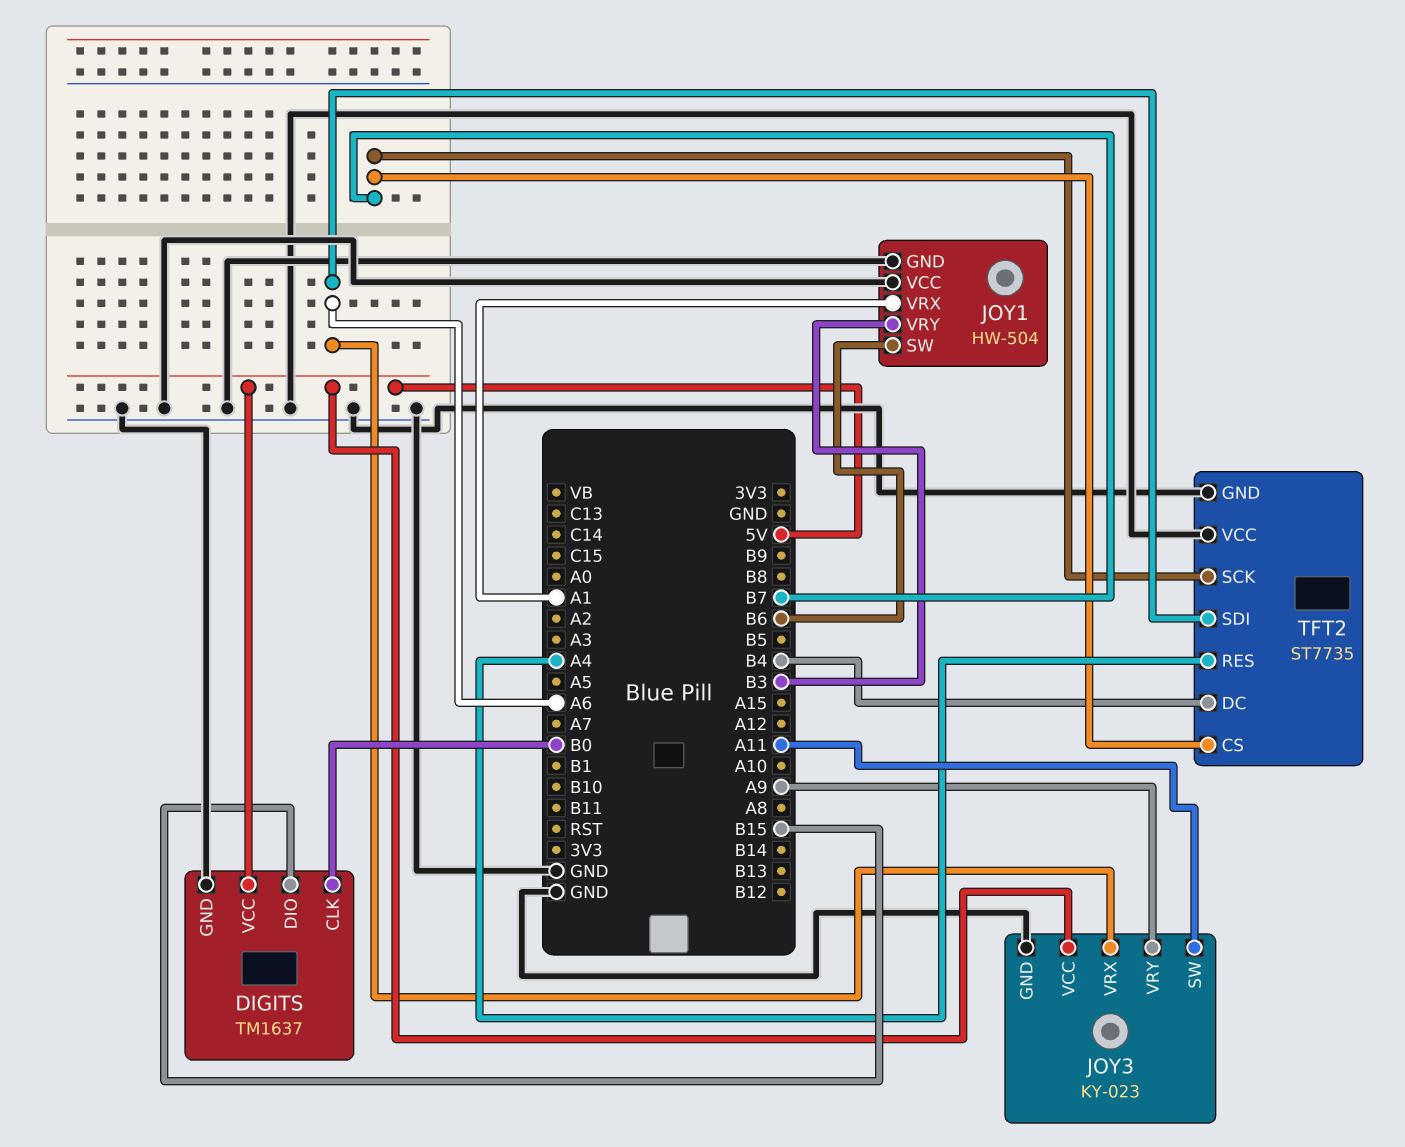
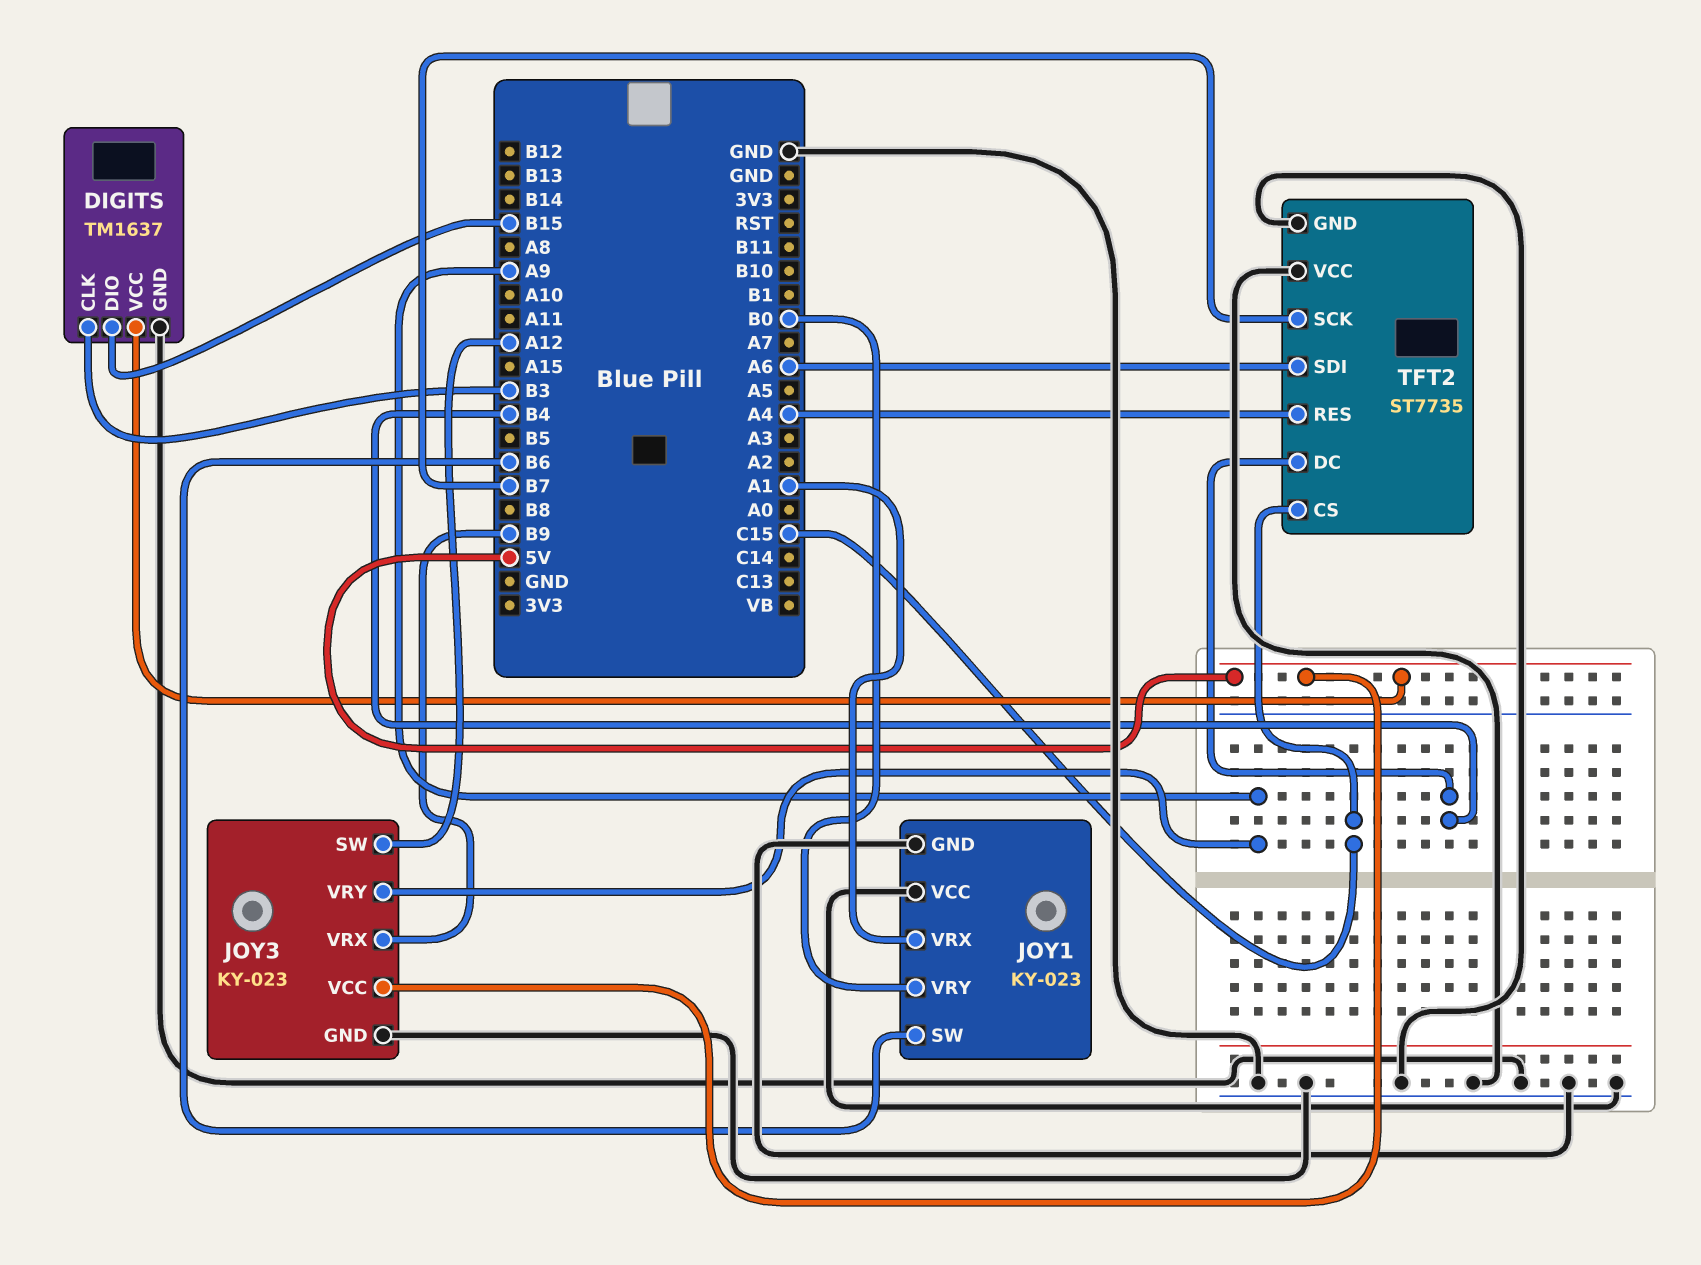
DIGITS pin CLK: B0 -> B3
JOY1: HW-504 -> KY-023
JOY1 pin VRY: B3 -> B0
JOY3 pin SW: A11 -> A12
JOY3 pin VRX: A6 -> B9
TFT2 pin CS: B7 -> C15

